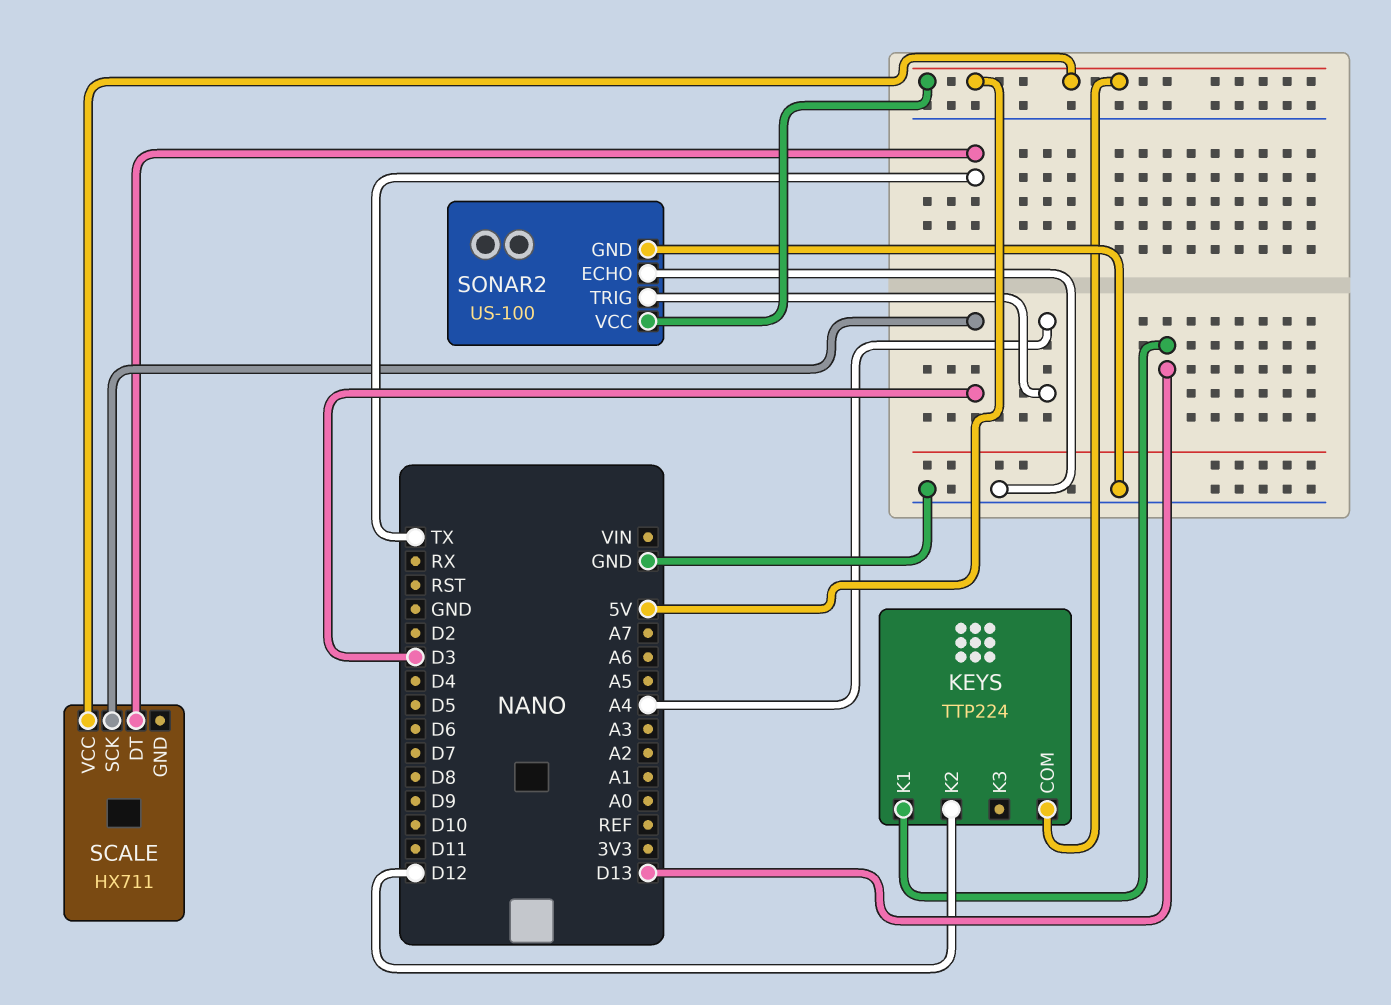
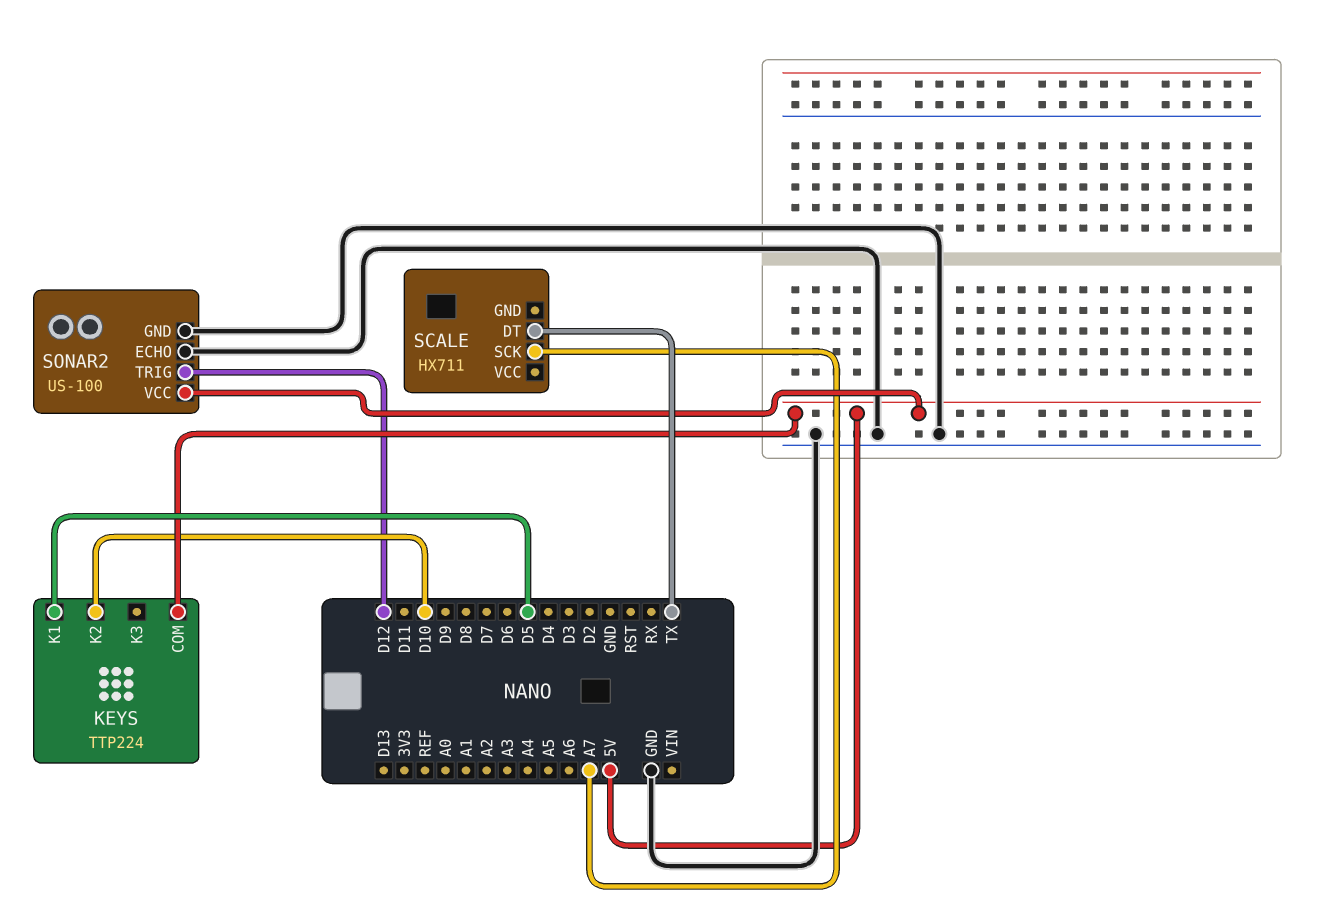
KEYS pin K1: D13 -> D5
KEYS pin K2: D12 -> D10
SCALE pin SCK: D3 -> A7
SCALE pin VCC: 5V -> none
SONAR2 pin TRIG: A4 -> D12

